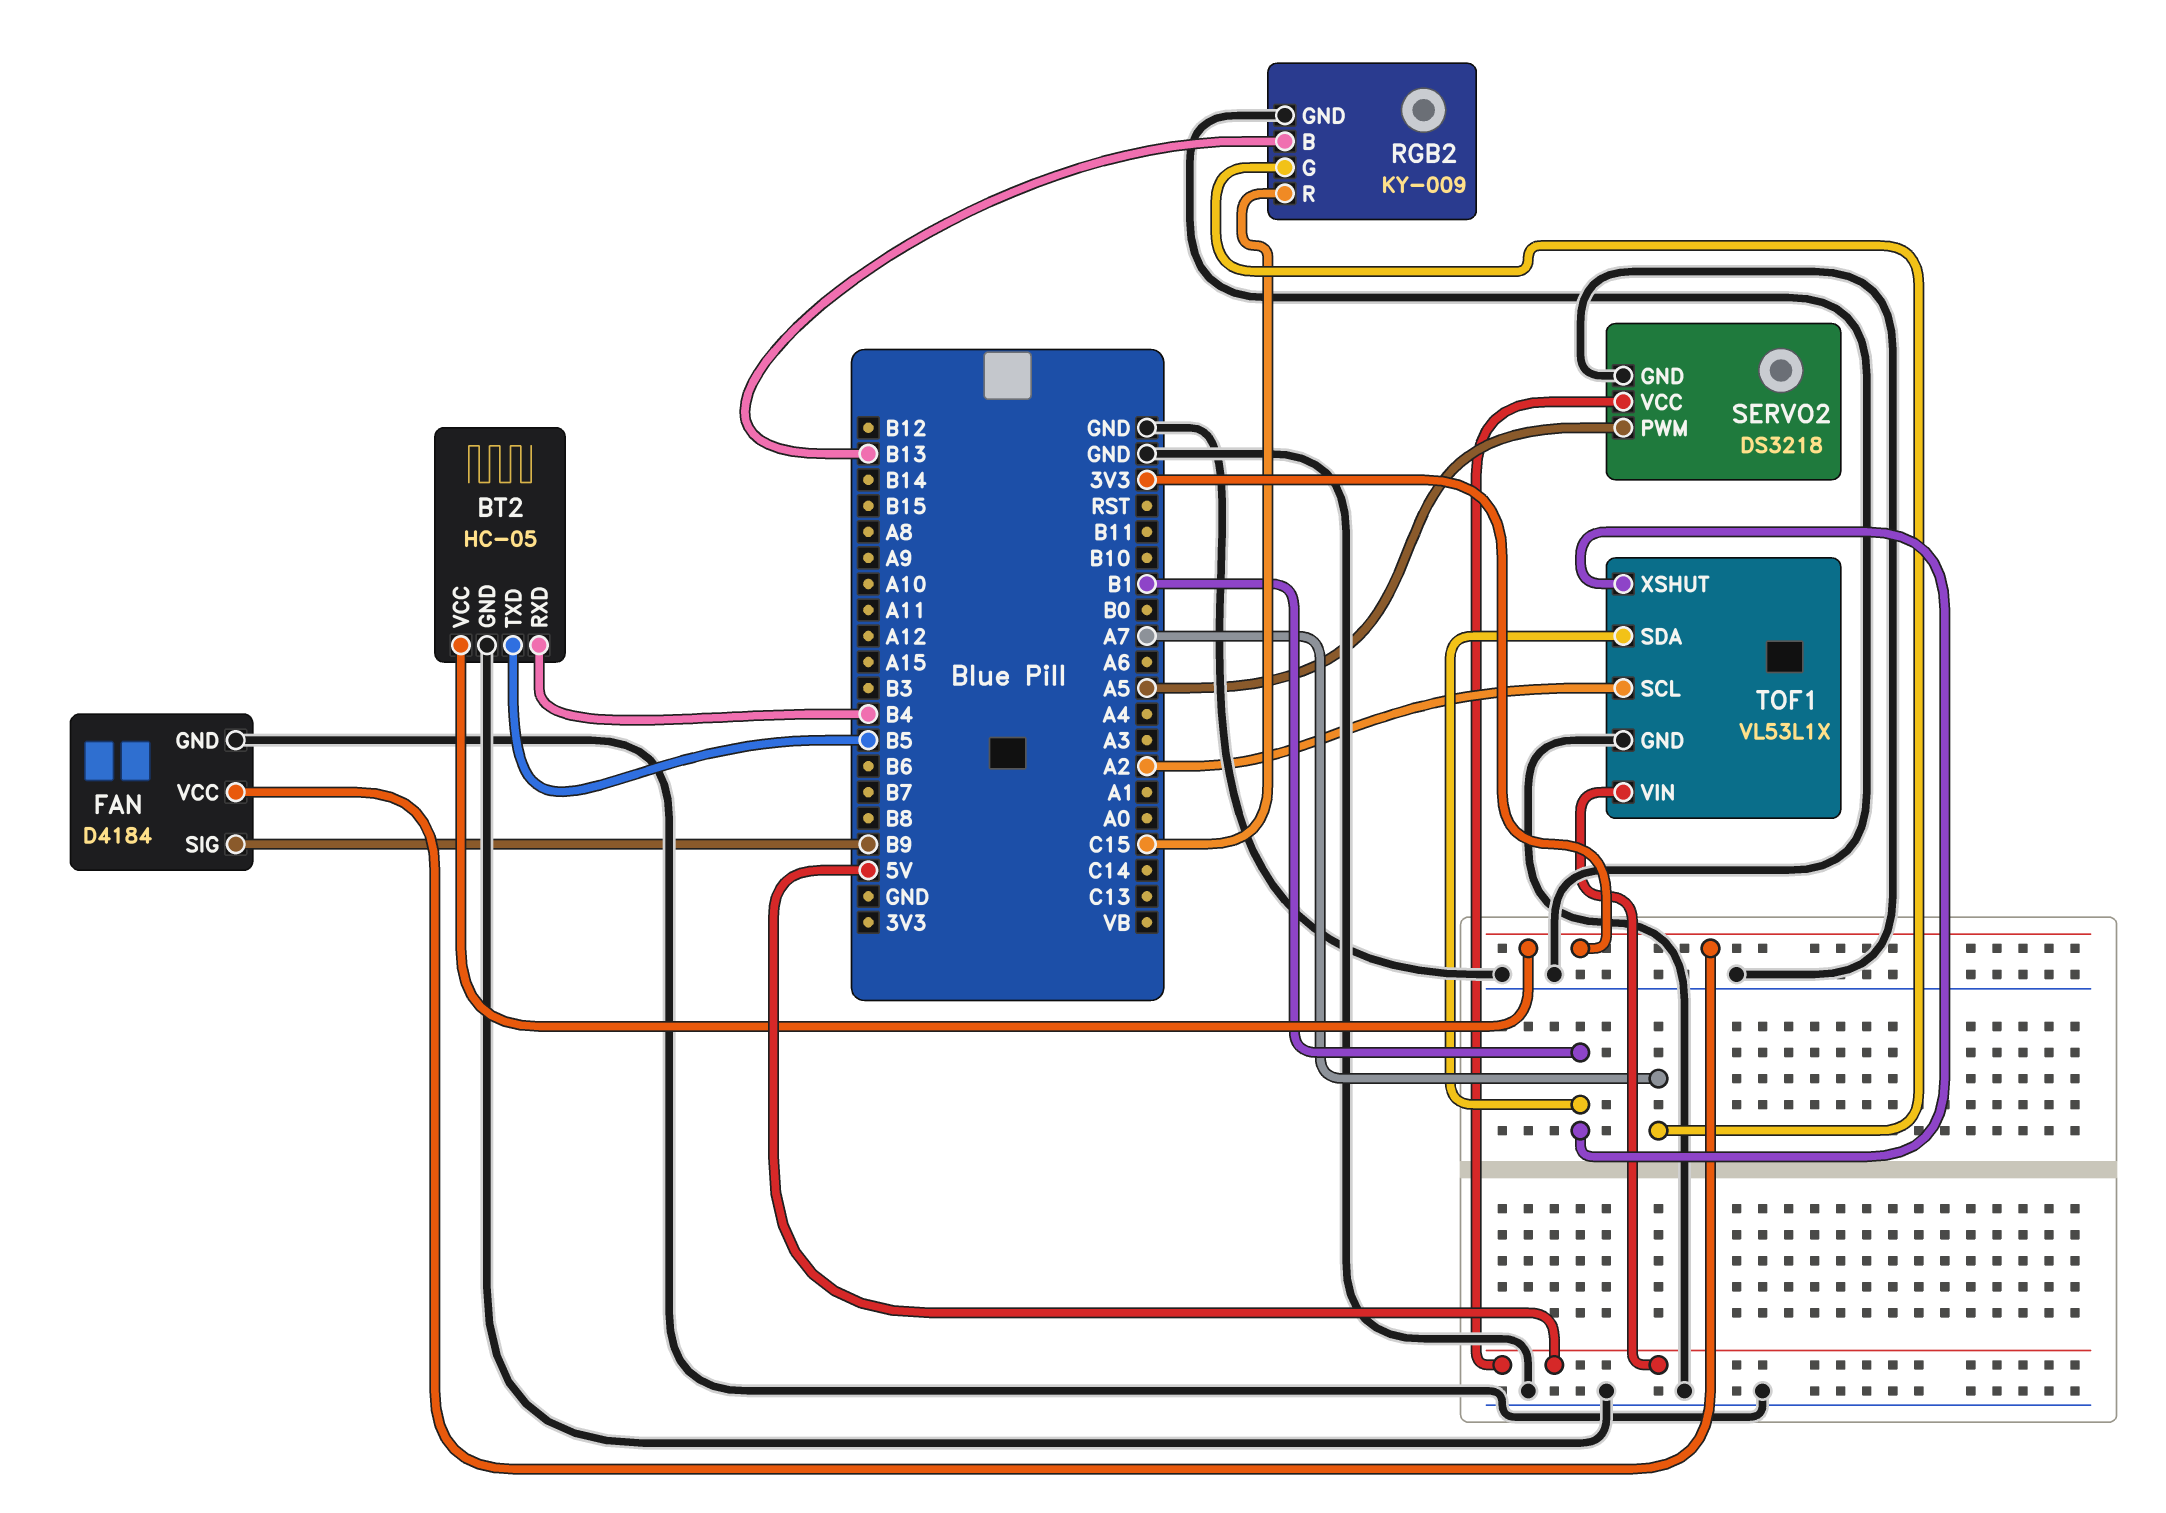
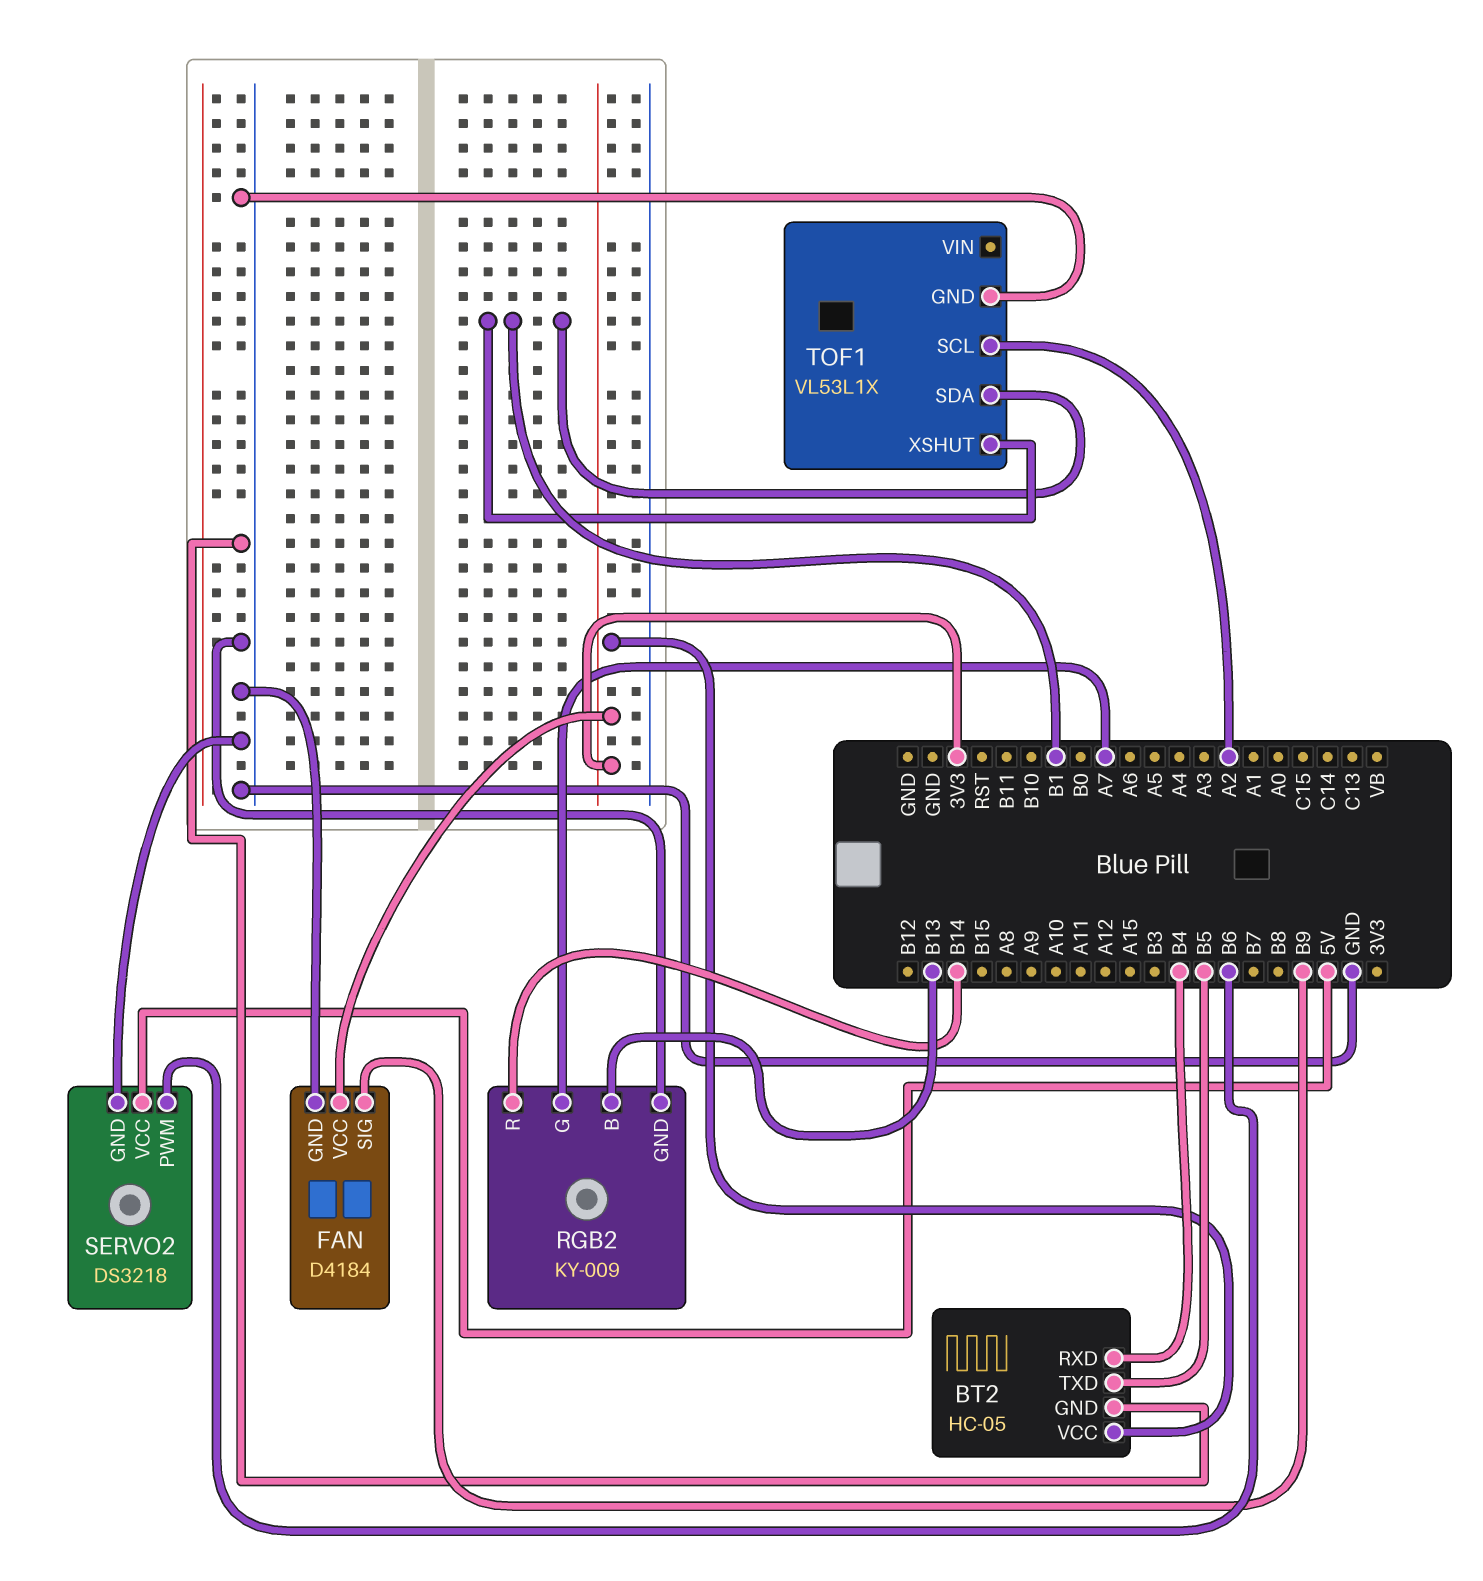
RGB2 pin R: C15 -> B14
SERVO2 pin PWM: A5 -> B6
TOF1 pin VIN: 5V -> none

